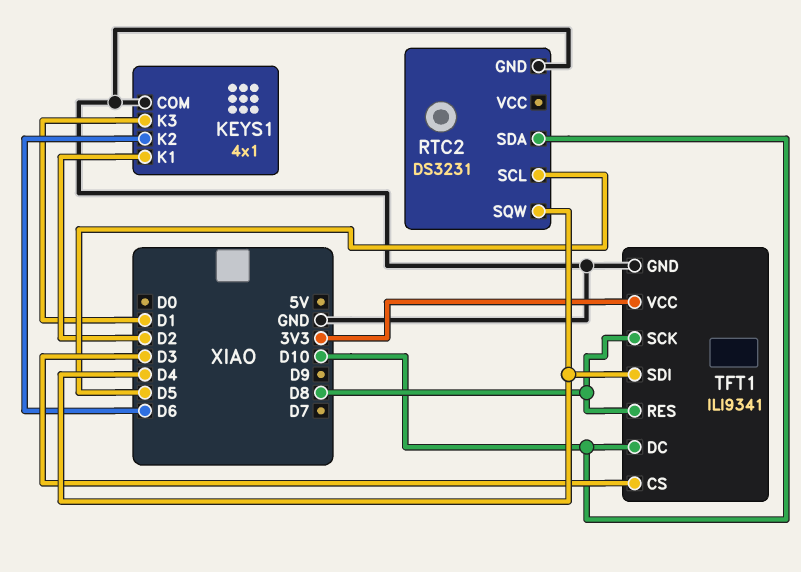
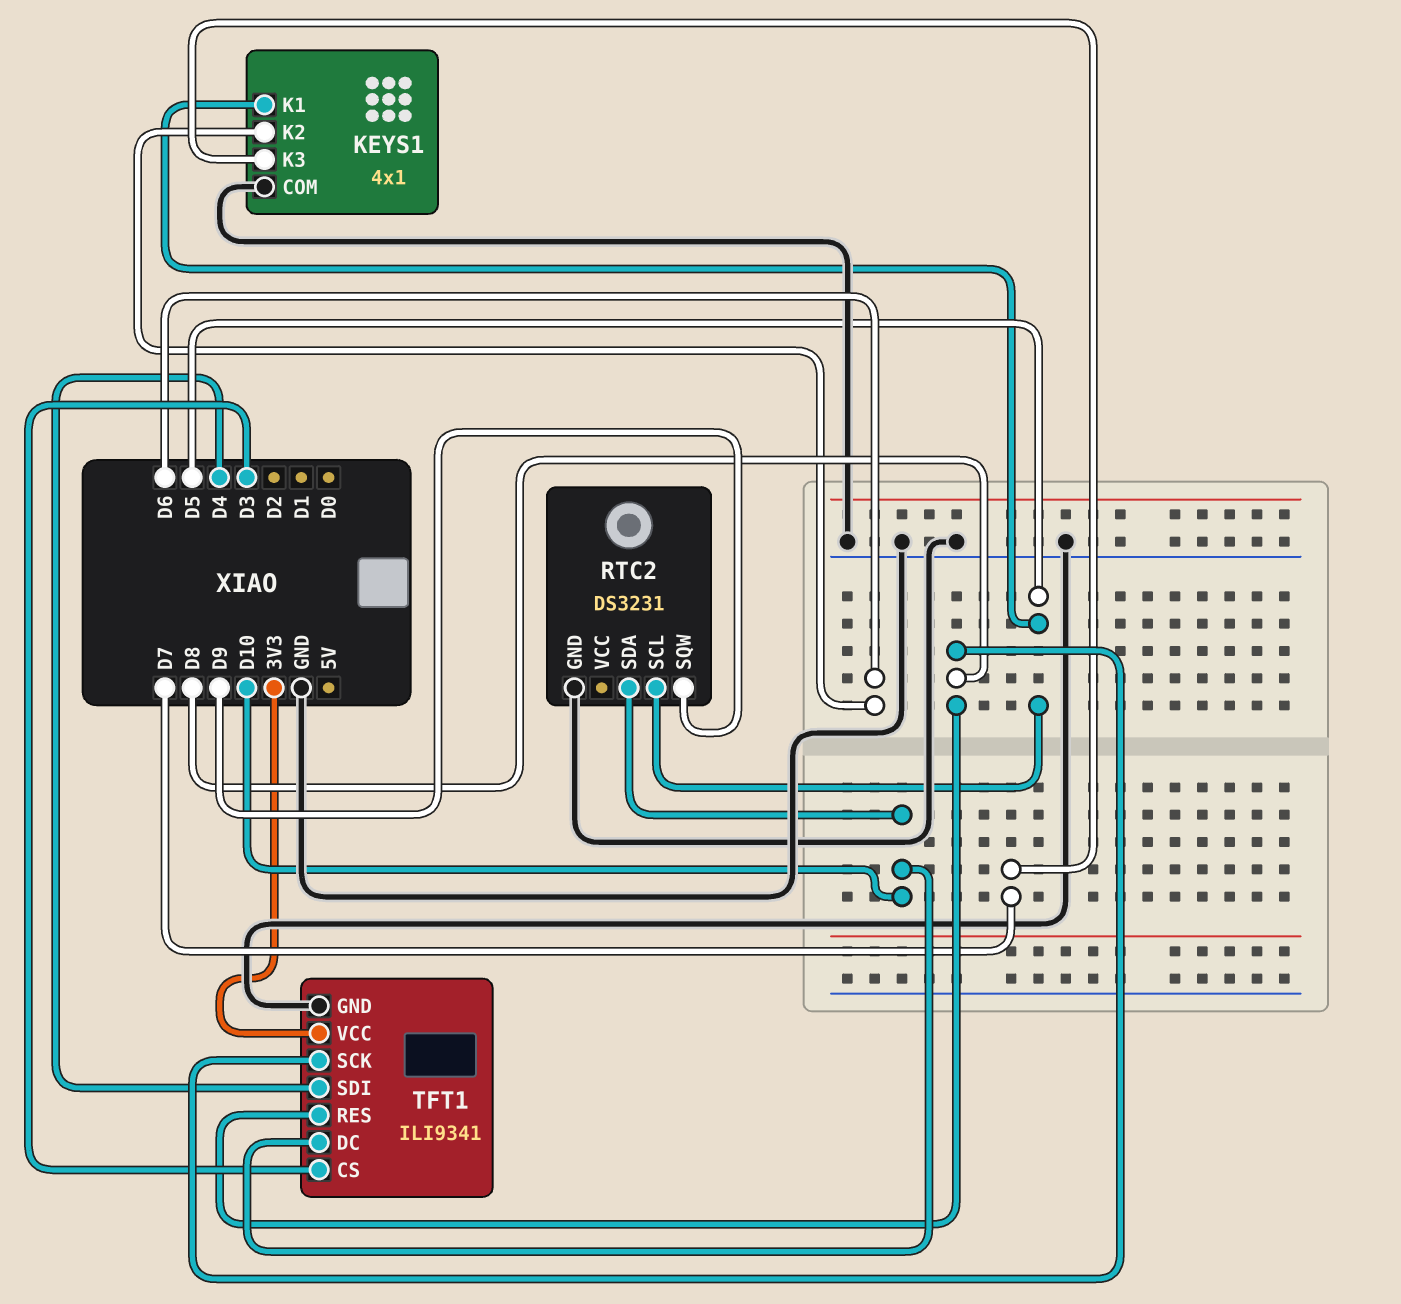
KEYS1 pin K1: D2 -> D5
KEYS1 pin K3: D1 -> D7
RTC2 pin SQW: D4 -> D9

